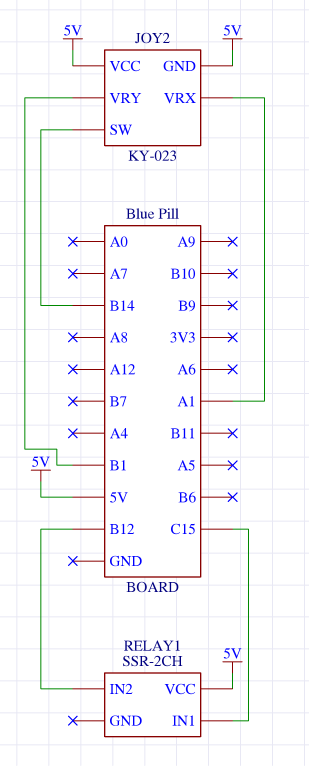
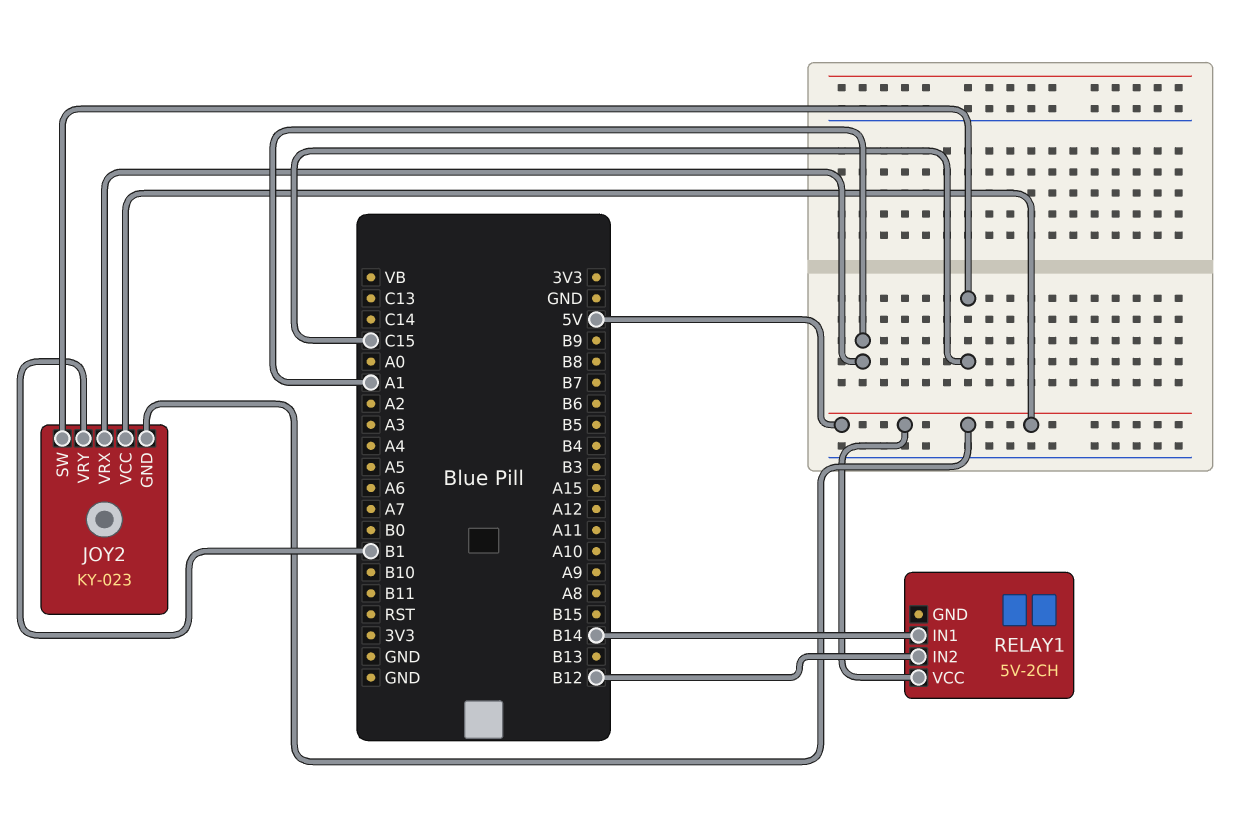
JOY2 pin SW: B14 -> C15
RELAY1: SSR-2CH -> 5V-2CH
RELAY1 pin IN1: C15 -> B14

